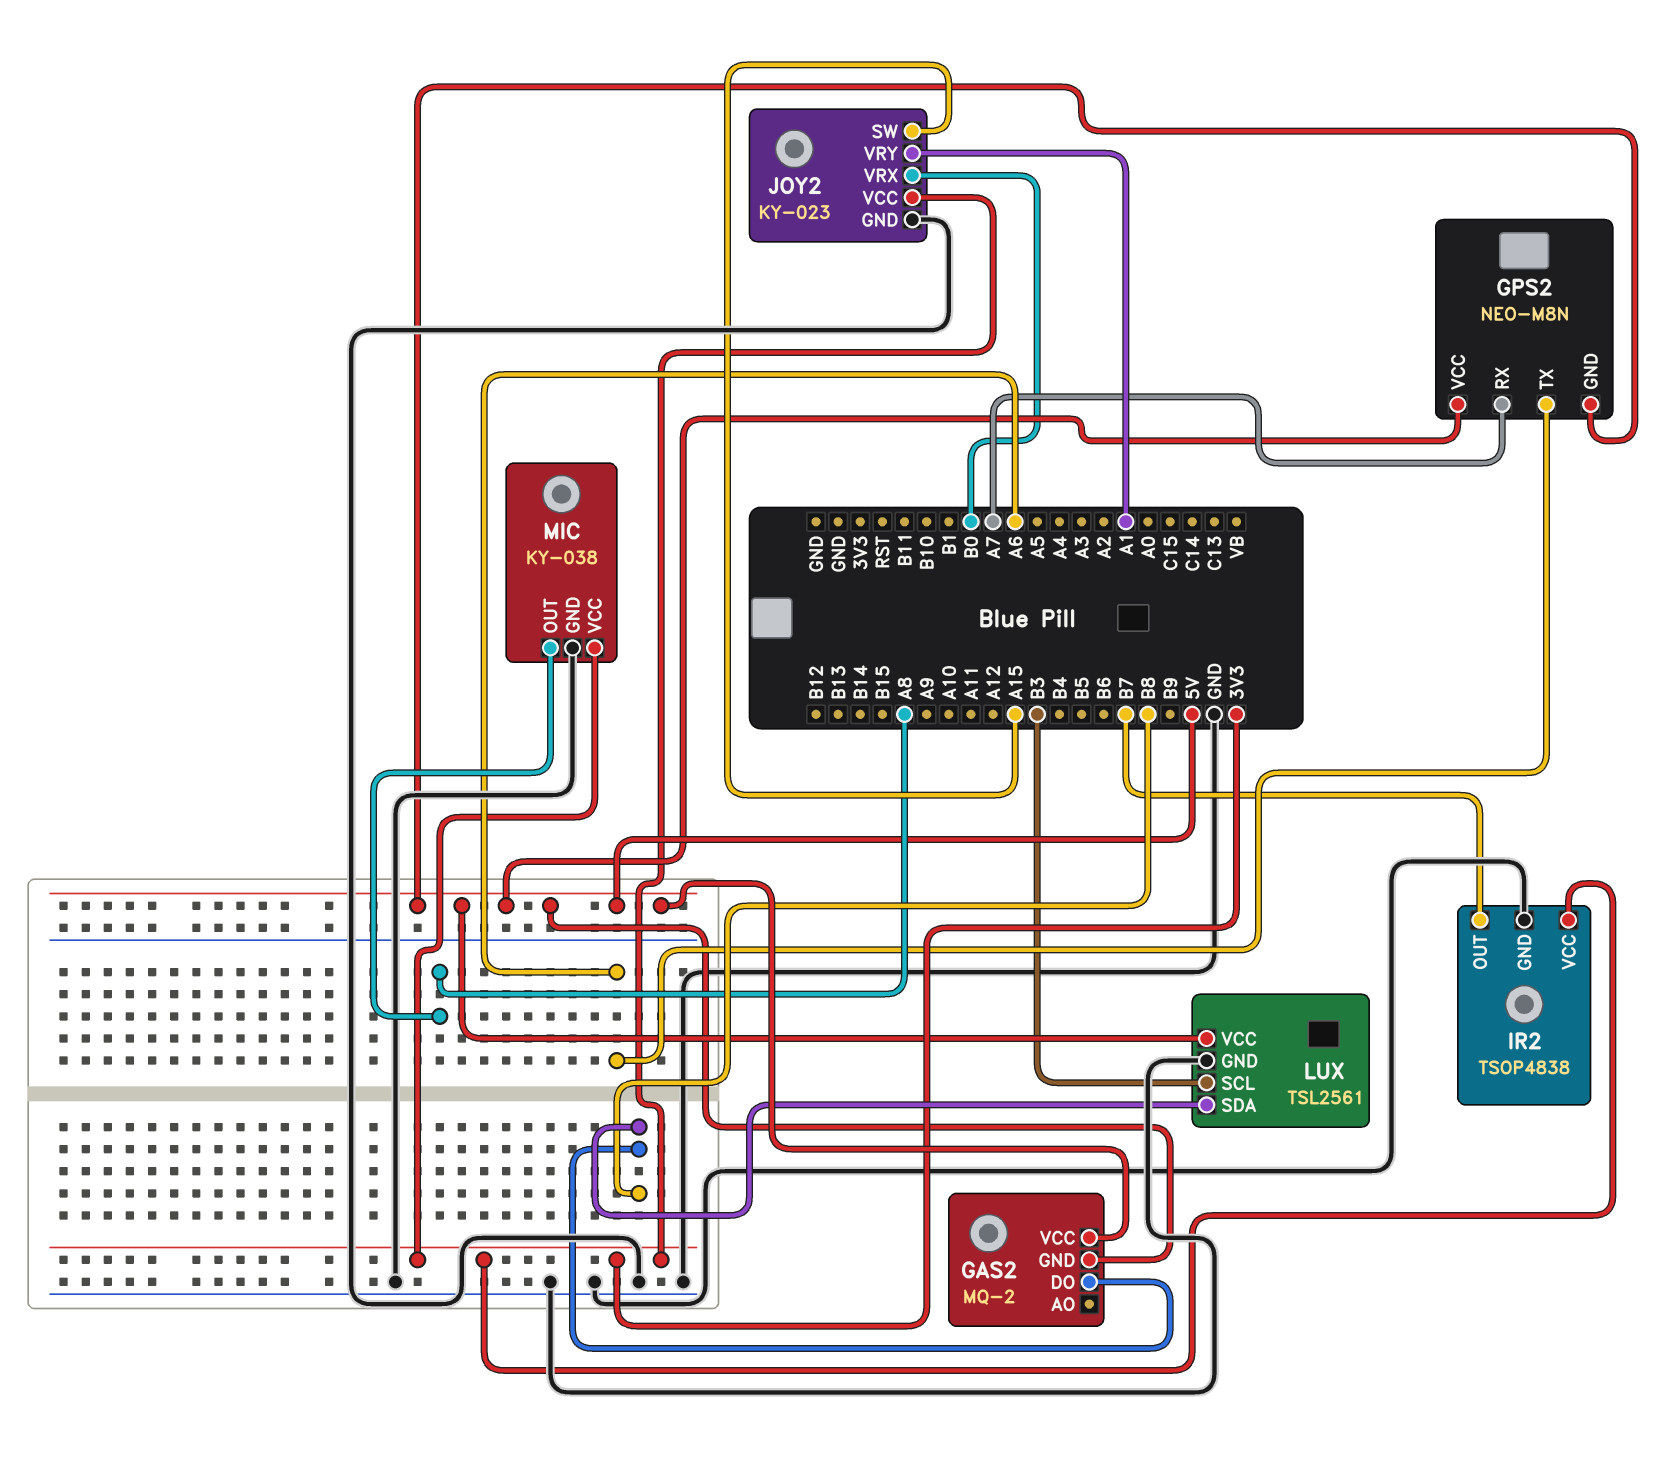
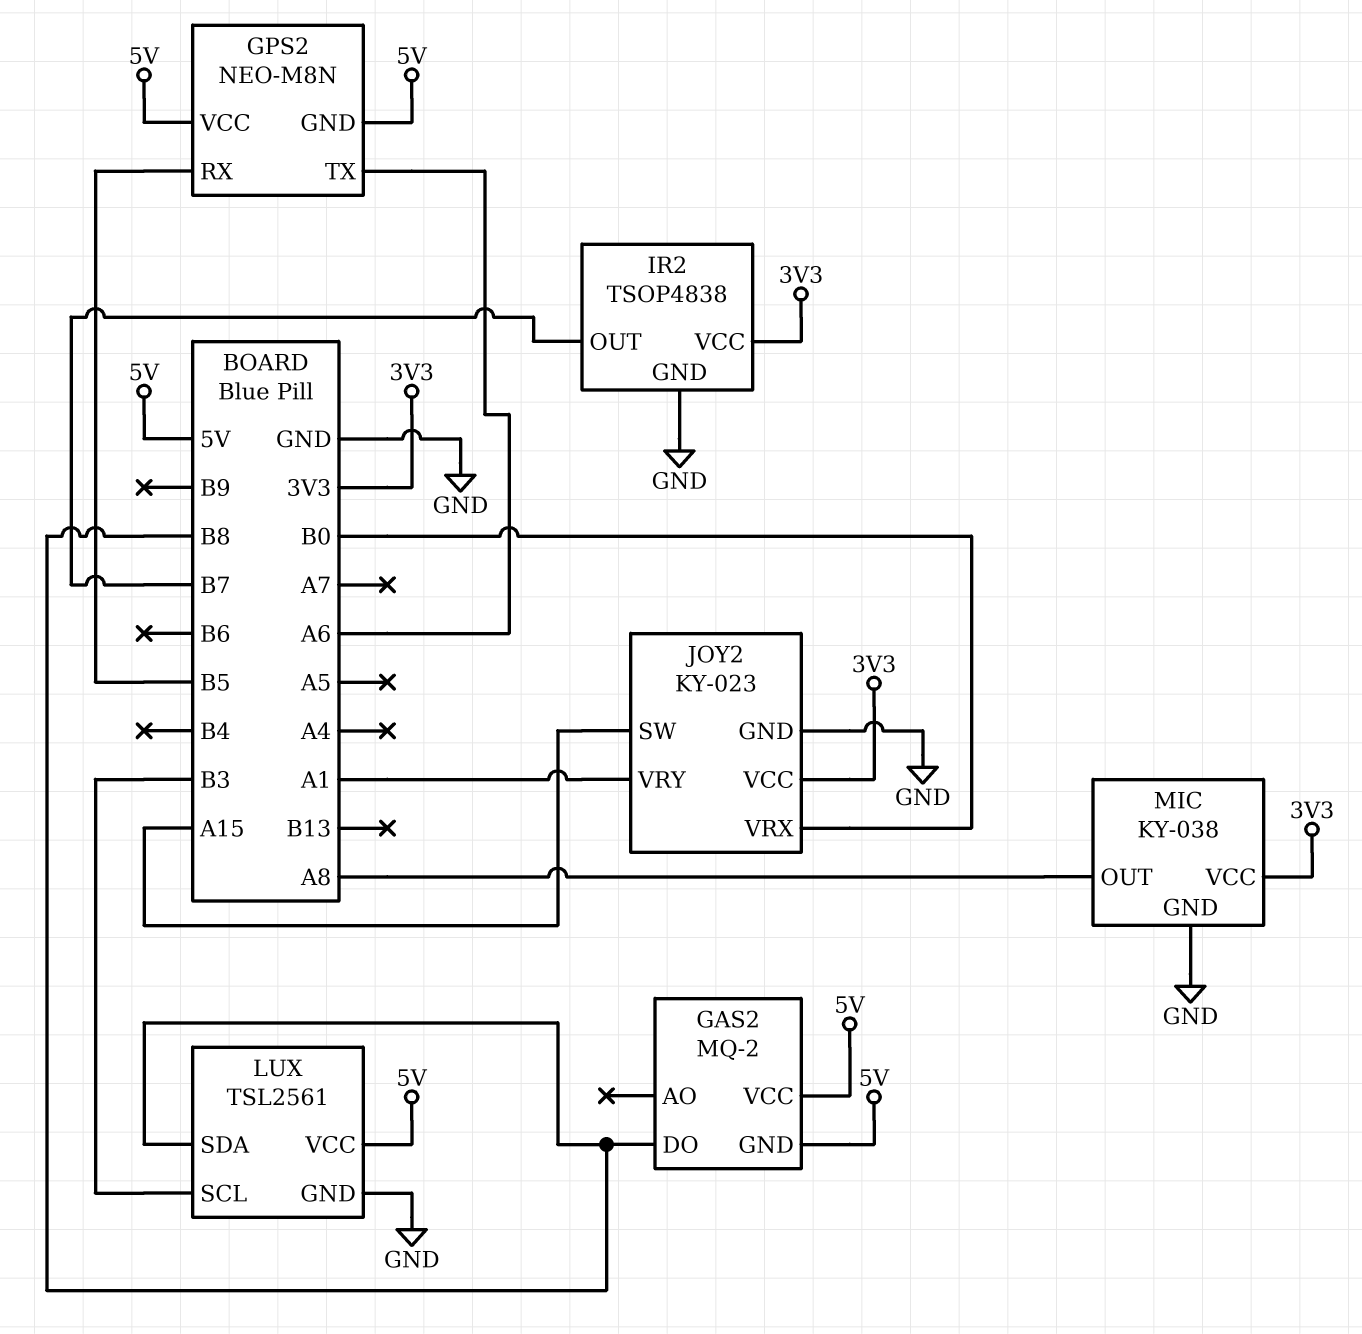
GPS2 pin RX: A7 -> B5

